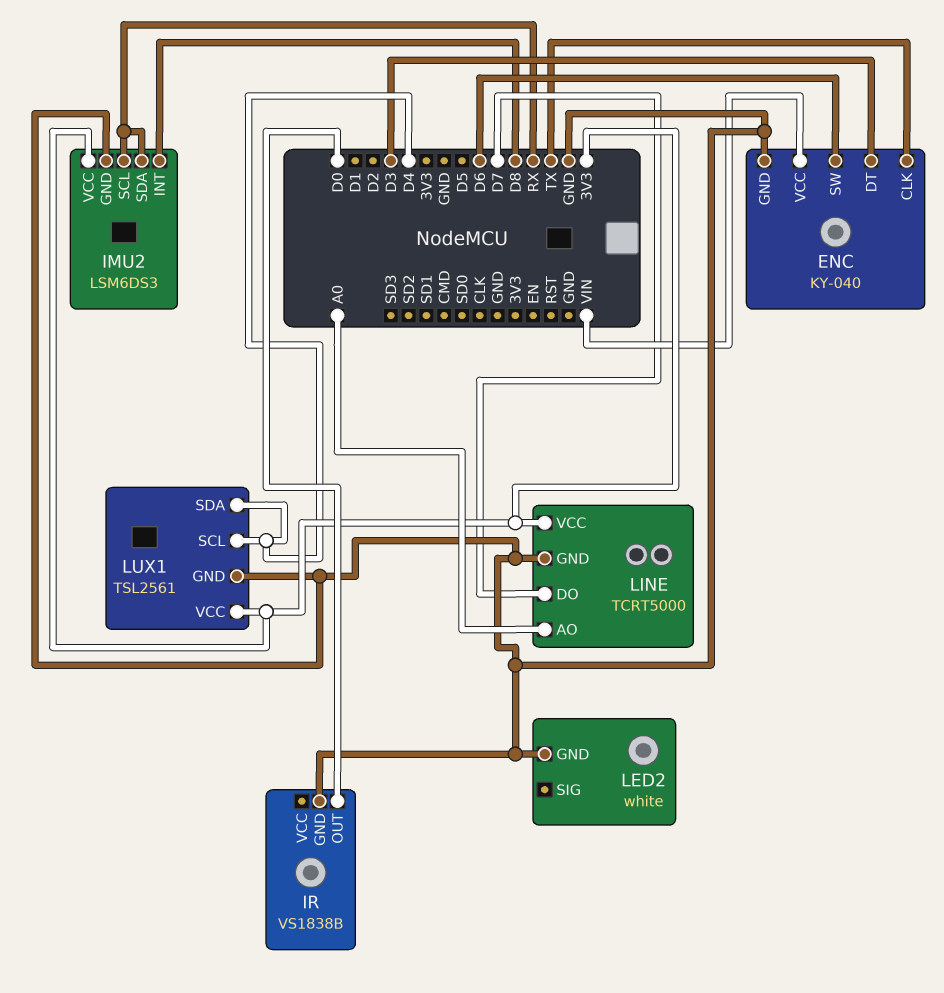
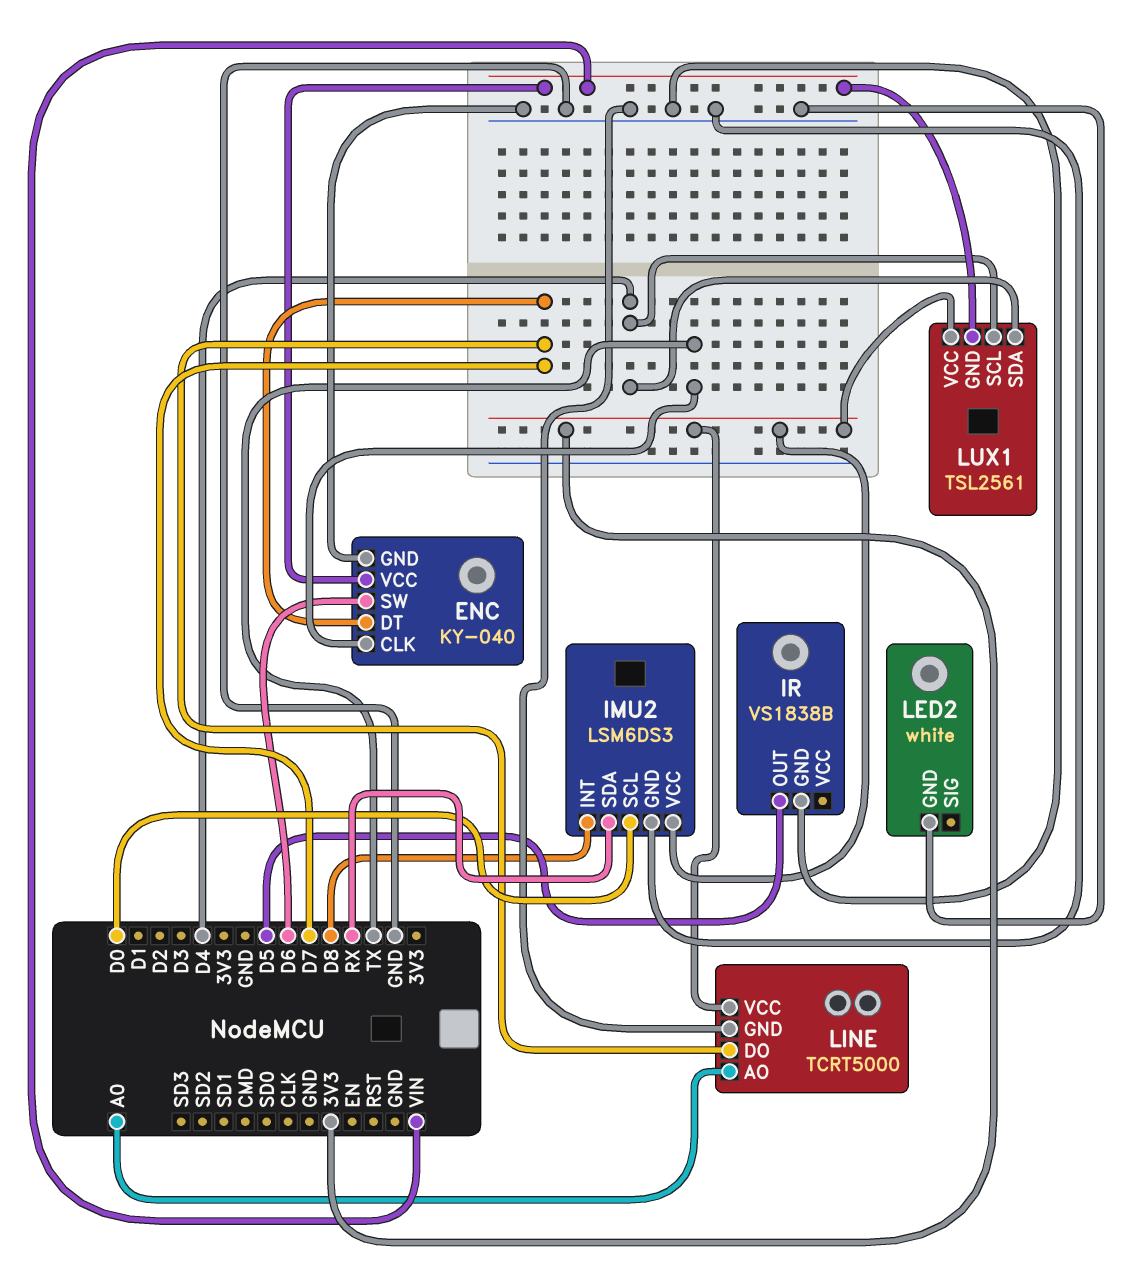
ENC pin DT: D3 -> D7
IMU2 pin SCL: RX -> D0
IR pin OUT: D0 -> D5
LUX1 pin GND: GND -> VIN

